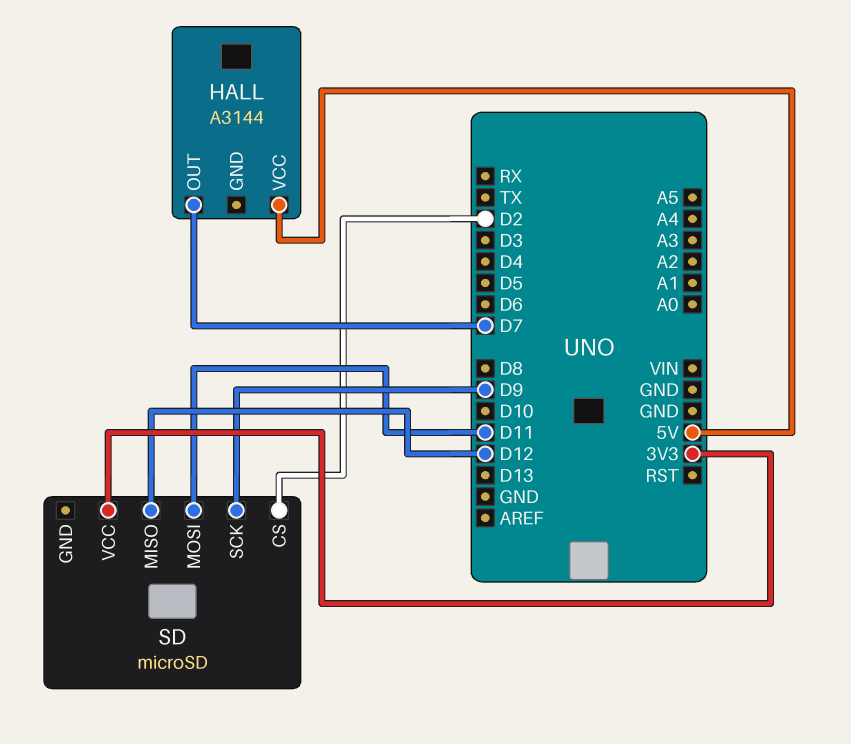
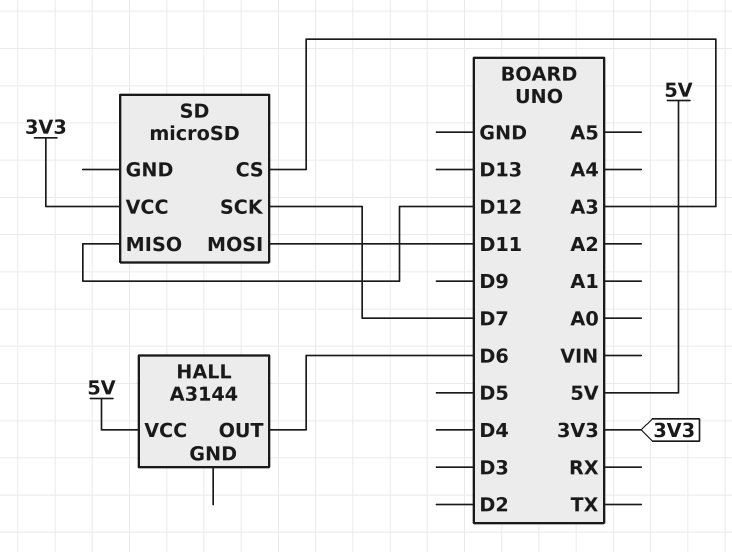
HALL pin OUT: D7 -> D6
SD pin CS: D2 -> A3
SD pin SCK: D9 -> D7

